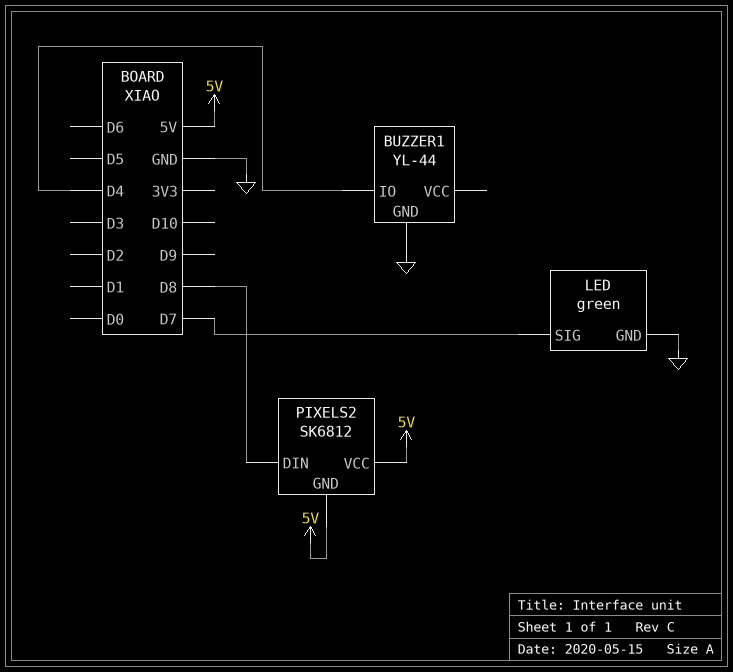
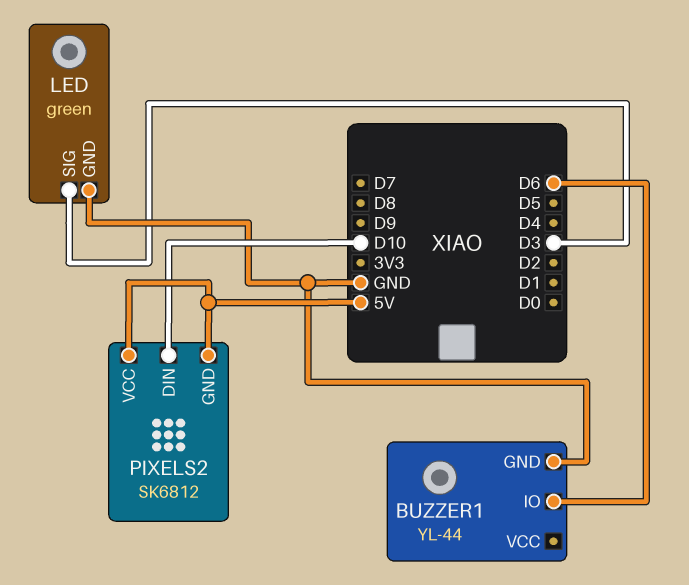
BUZZER1 pin IO: D4 -> D6
LED pin SIG: D7 -> D3
PIXELS2 pin DIN: D8 -> D10

